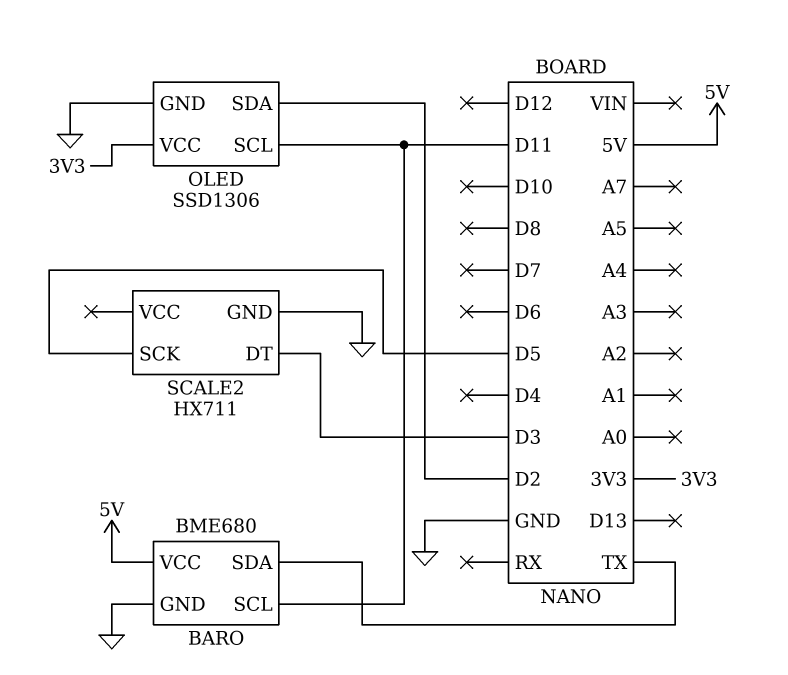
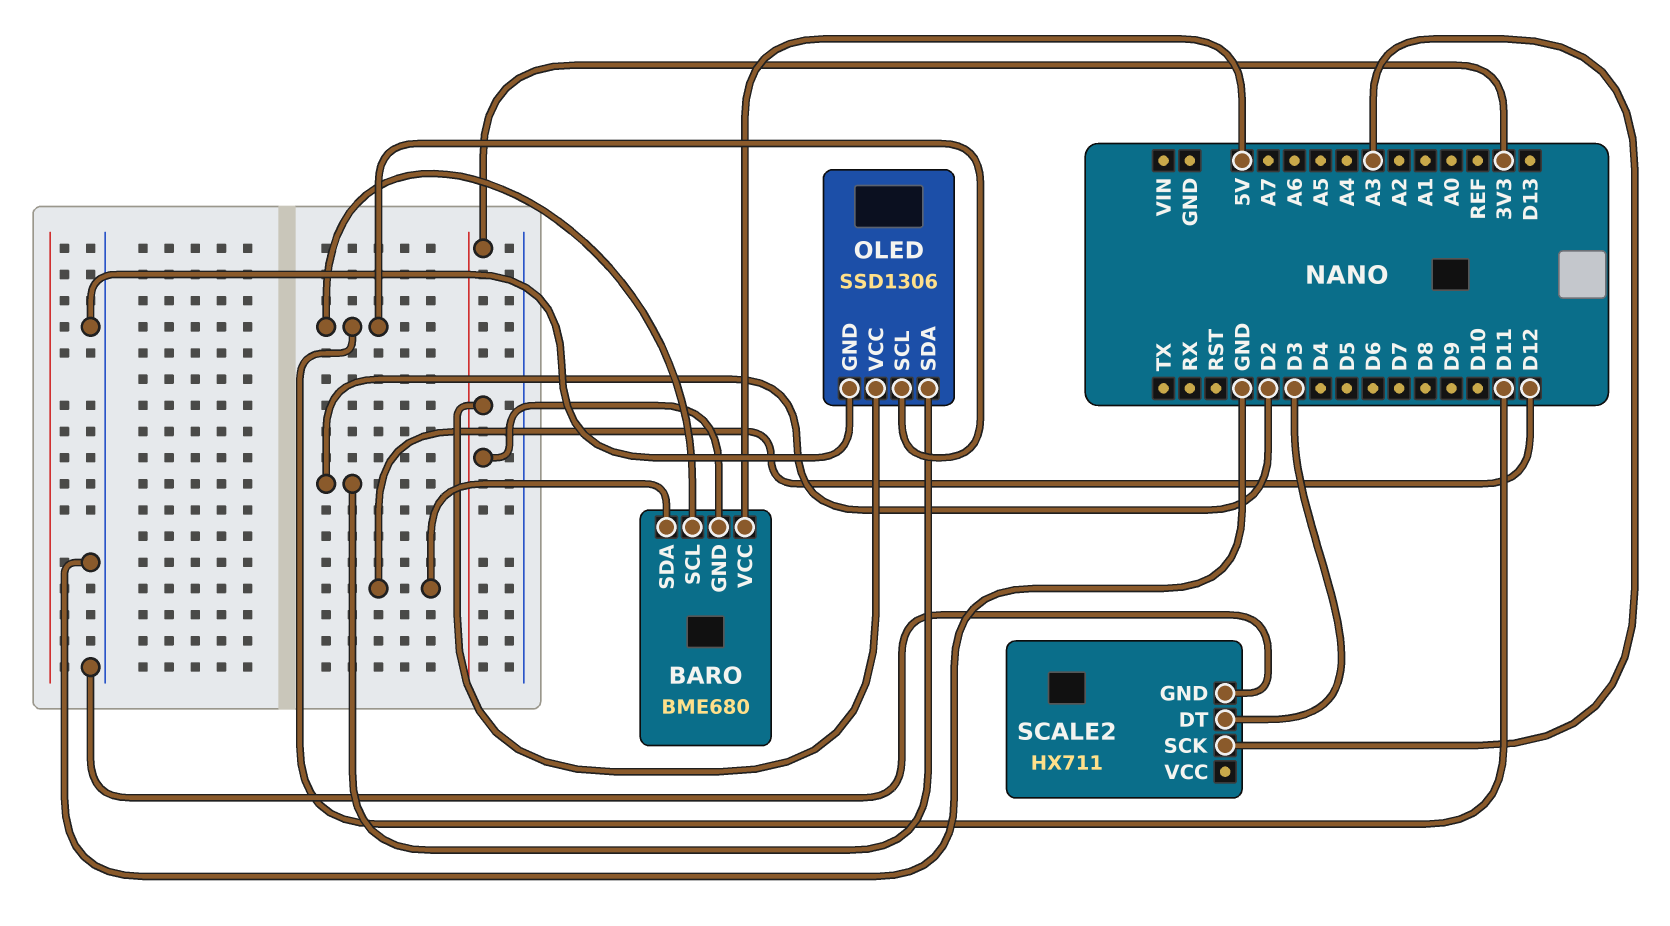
BARO pin GND: GND -> 3V3
BARO pin SDA: TX -> D12
SCALE2 pin SCK: D5 -> A3

